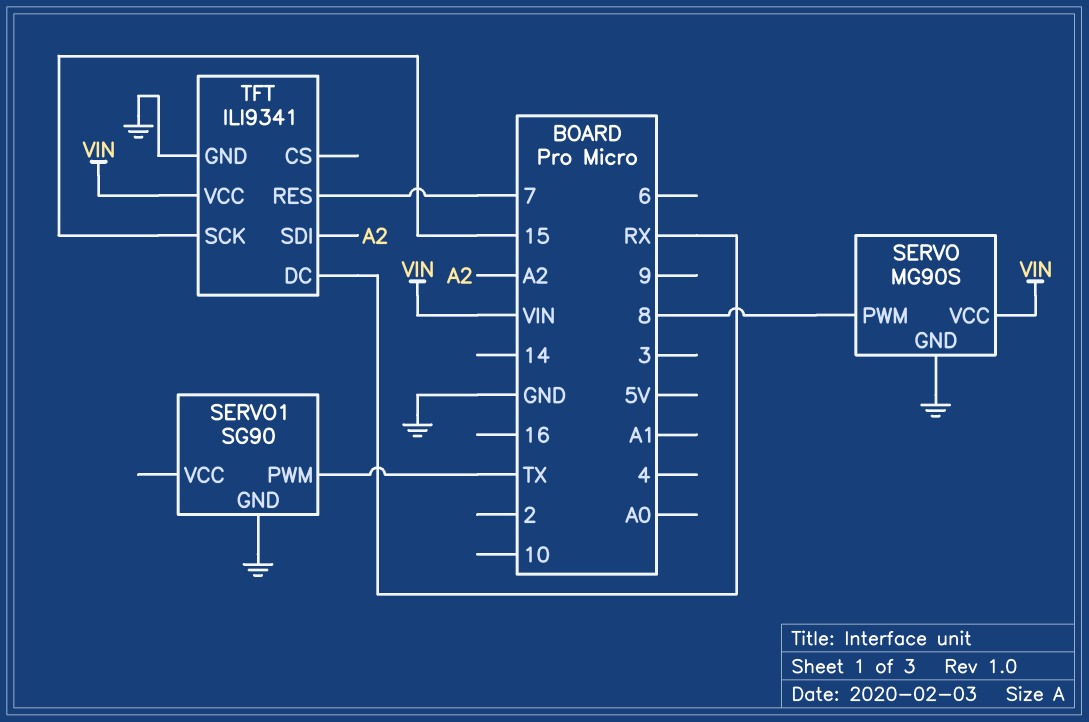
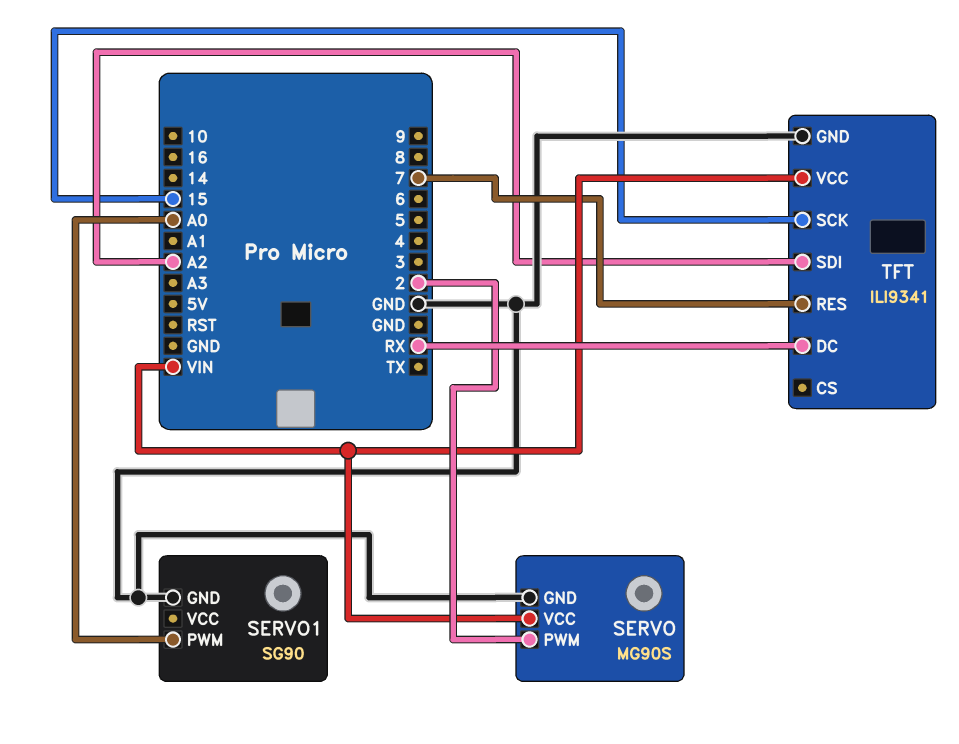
SERVO pin PWM: 8 -> 2
SERVO1 pin PWM: TX -> A0

